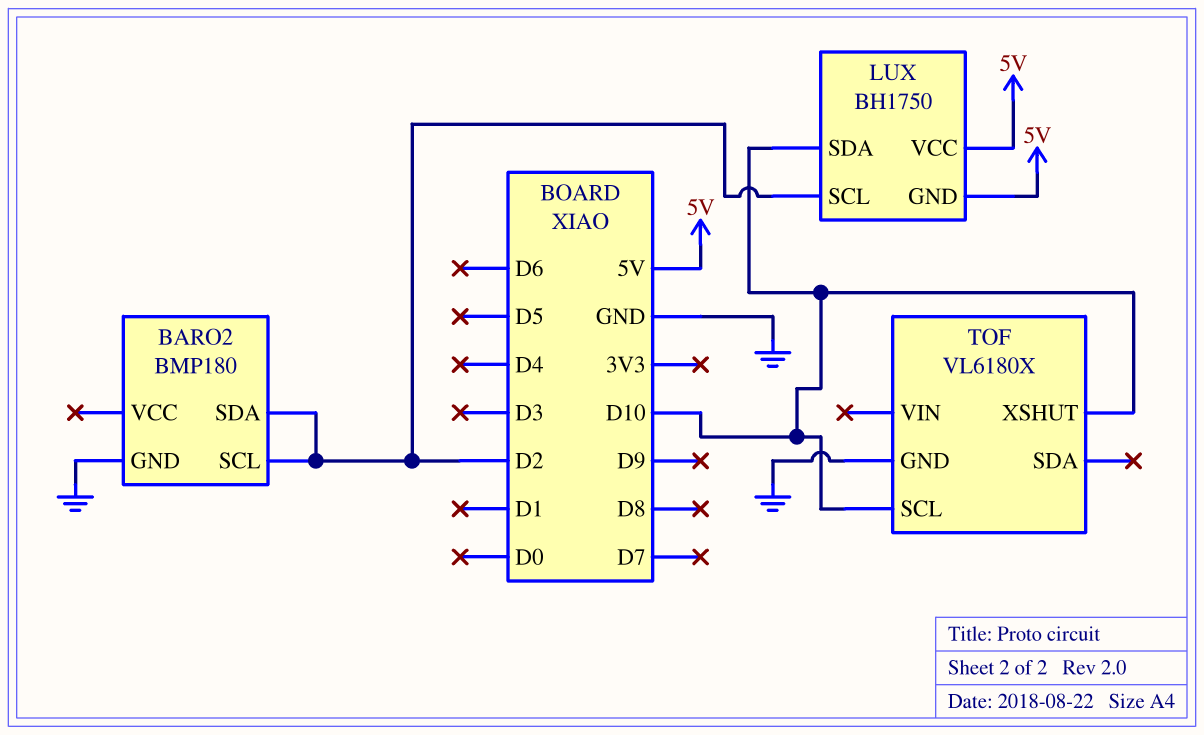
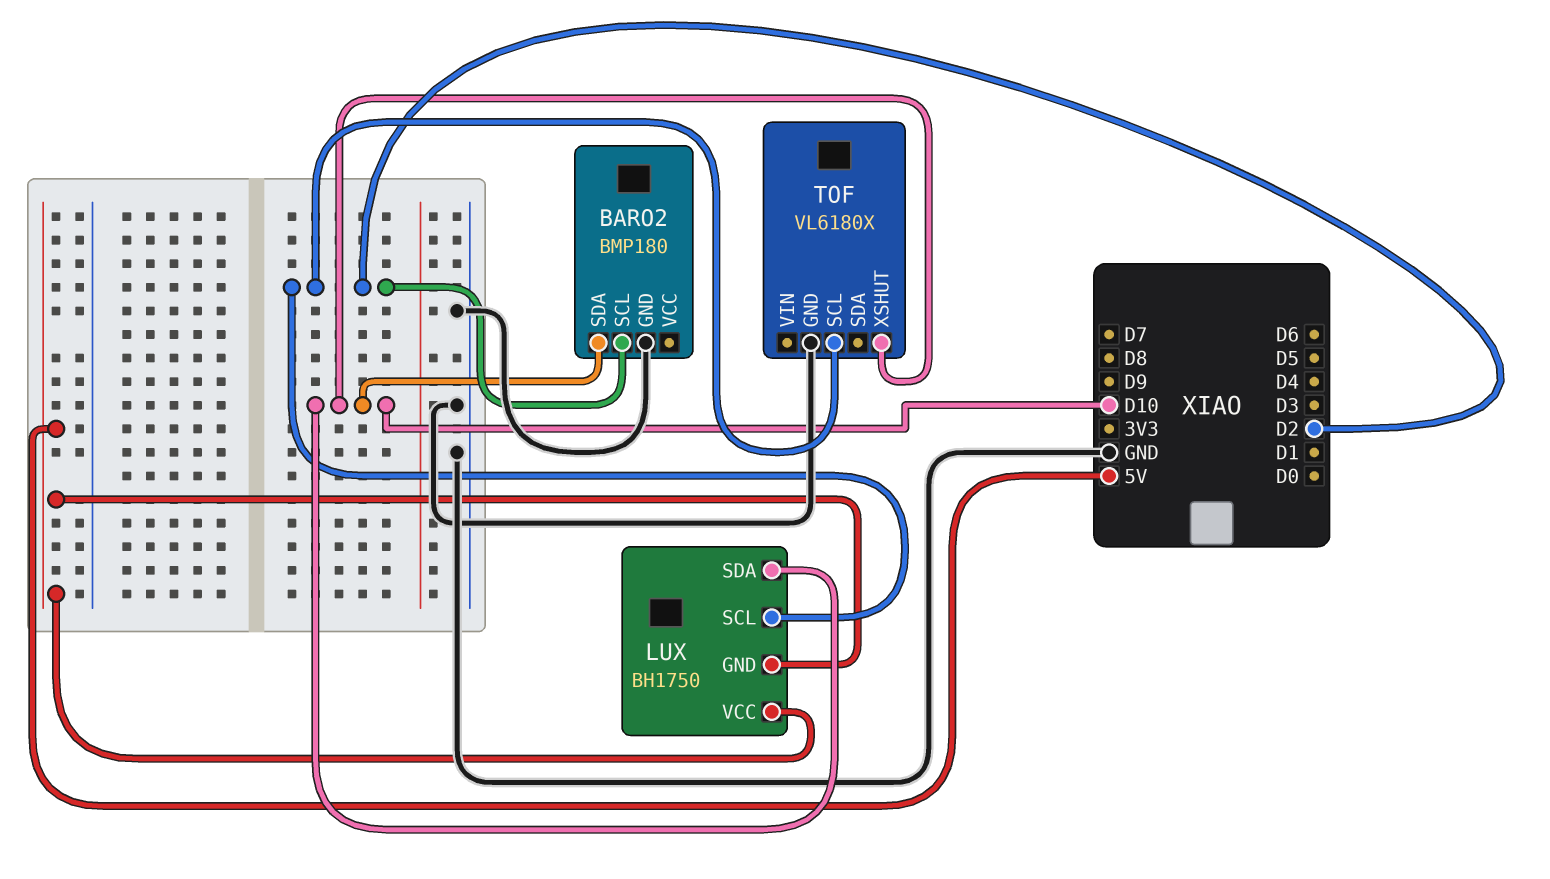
BARO2 pin SDA: D2 -> D10
TOF pin SCL: D10 -> D2

